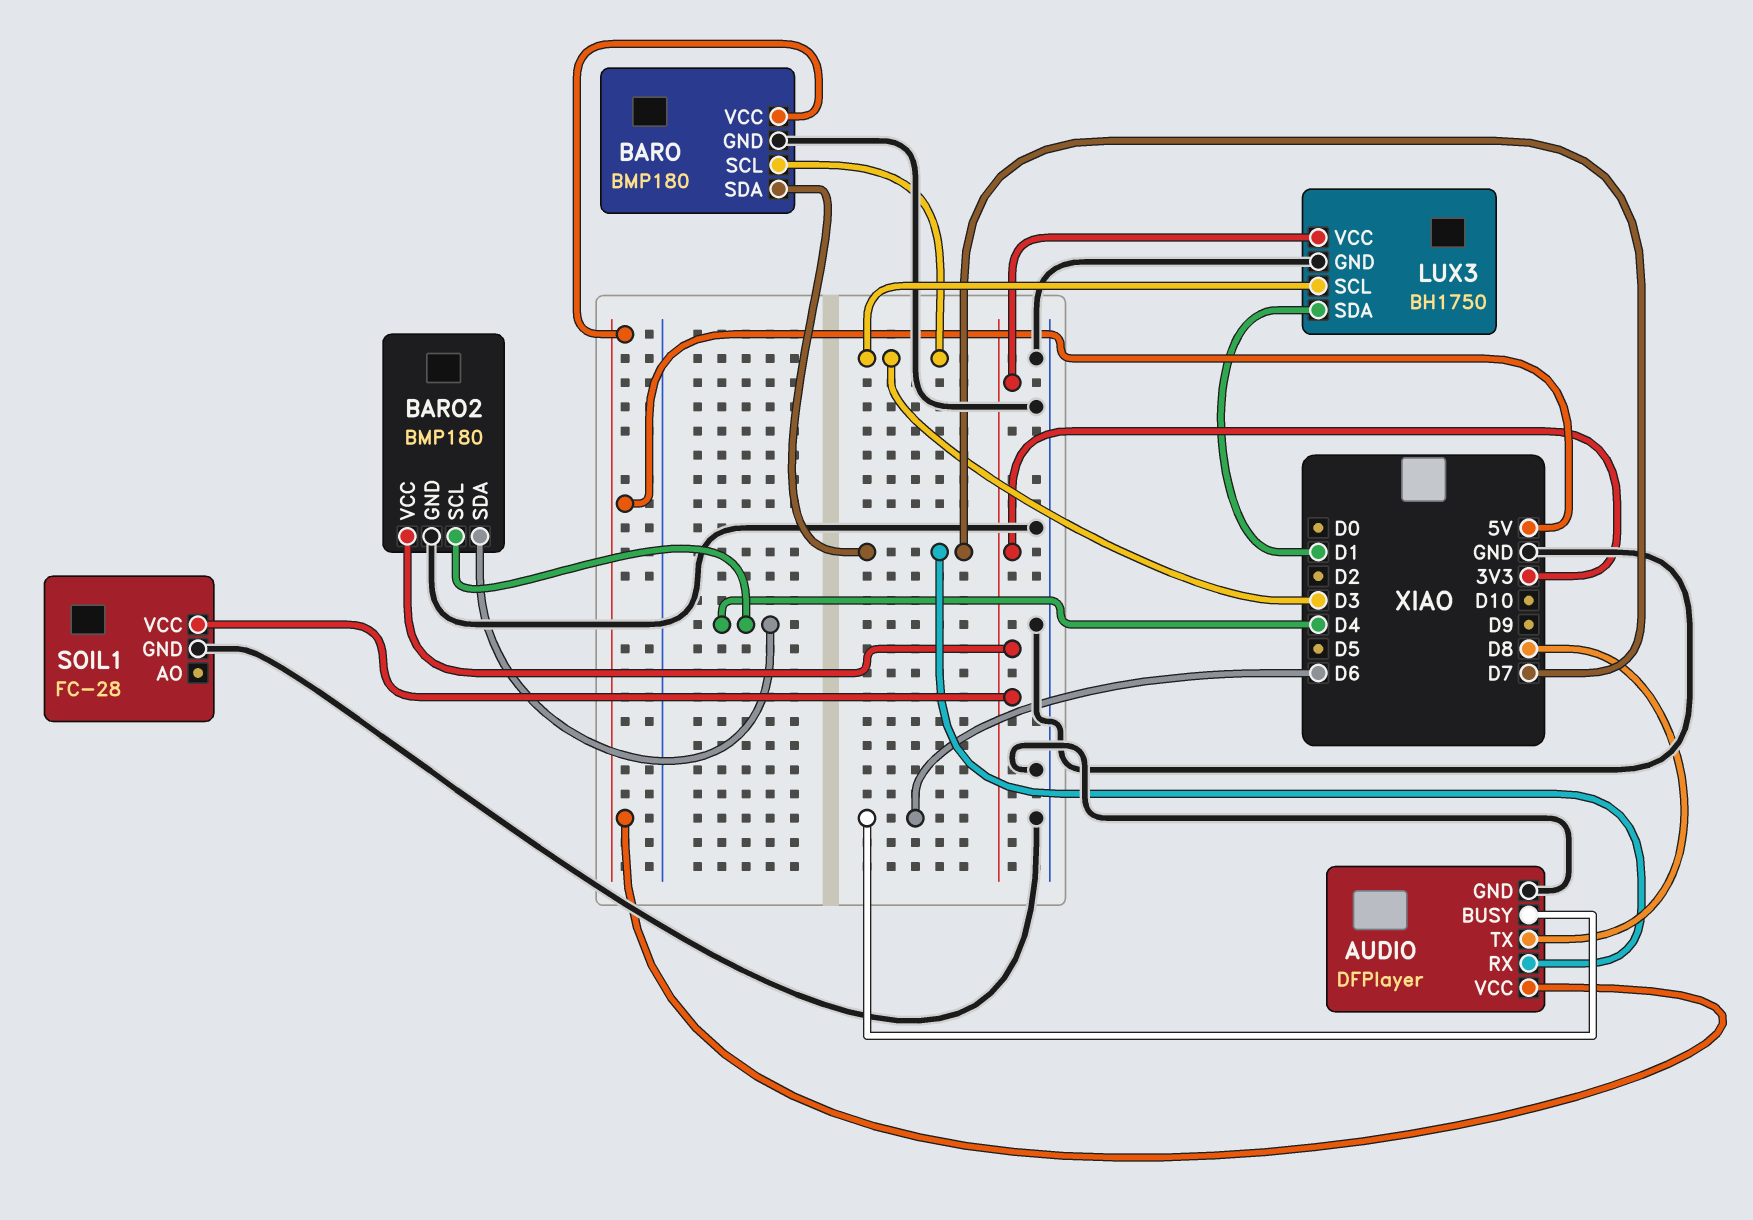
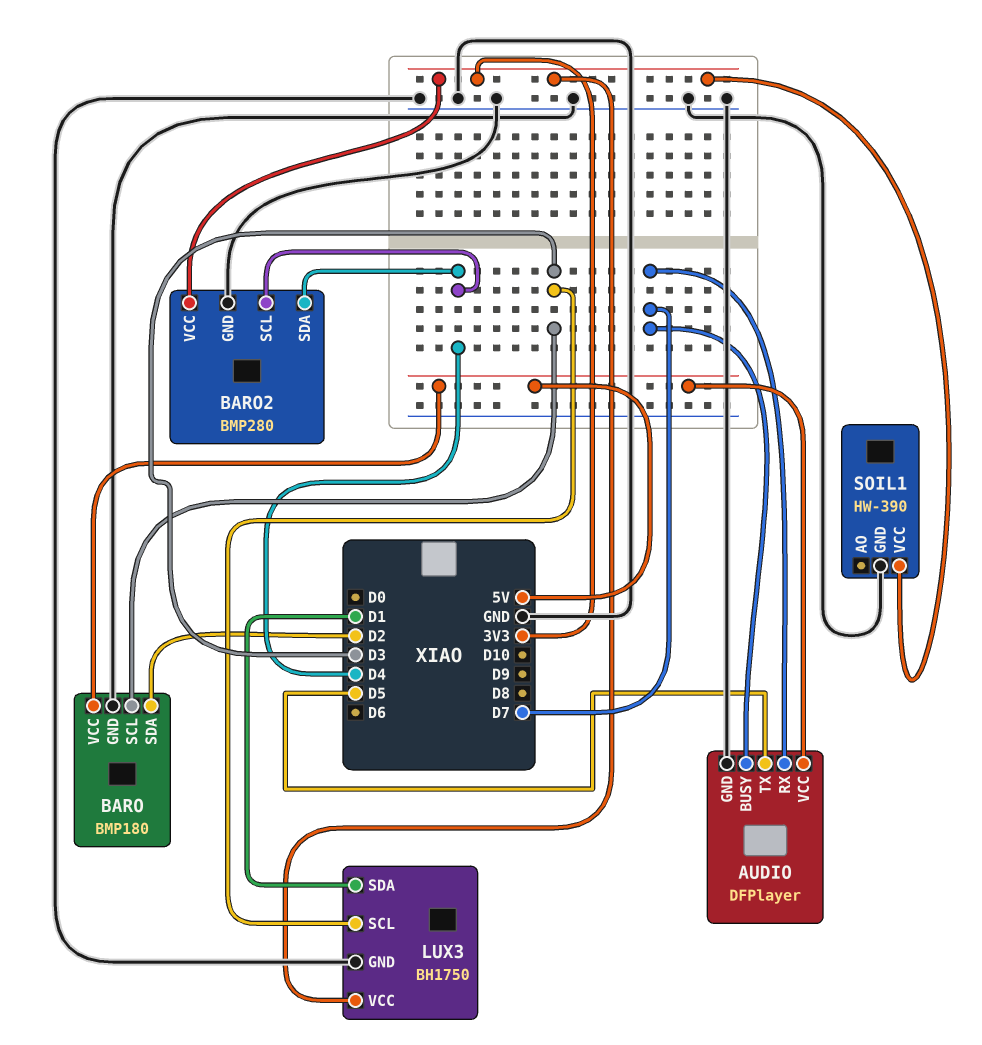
AUDIO pin BUSY: D6 -> D7
AUDIO pin TX: D8 -> D5
BARO pin SDA: D7 -> D2
BARO2: BMP180 -> BMP280
SOIL1: FC-28 -> HW-390

